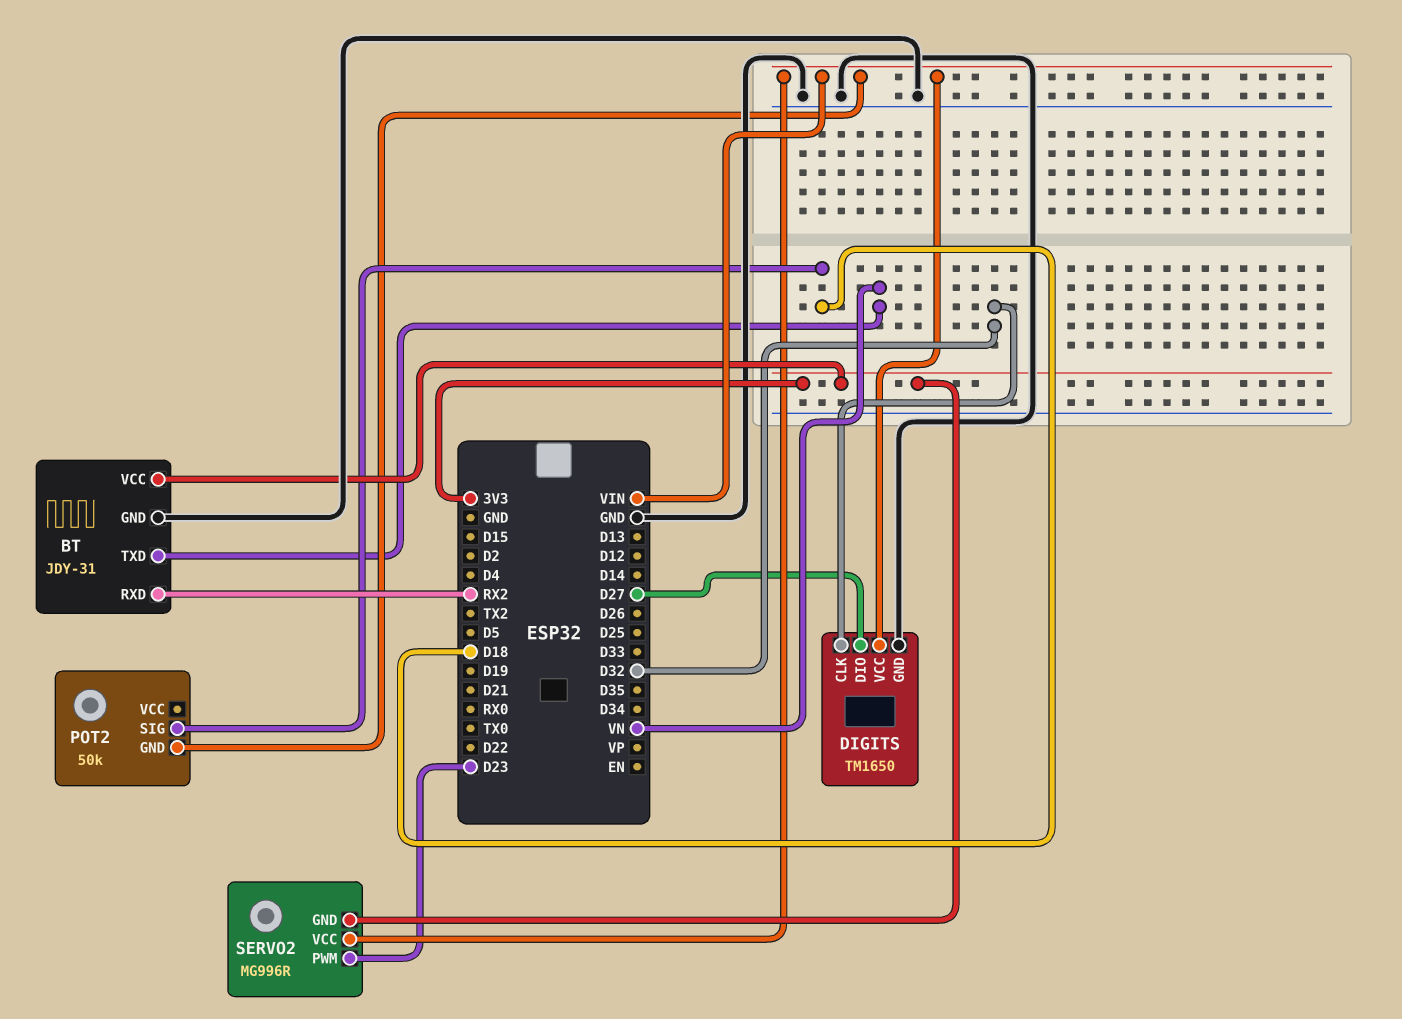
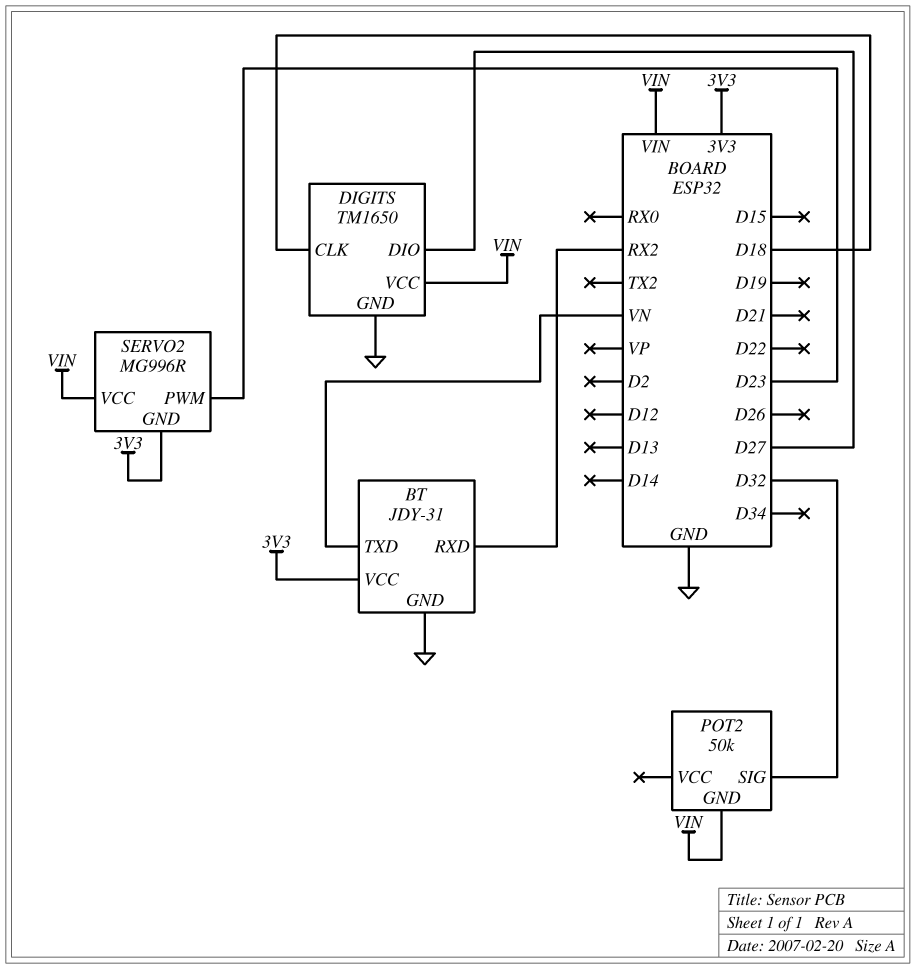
DIGITS pin CLK: D32 -> D18
POT2 pin SIG: D18 -> D32

